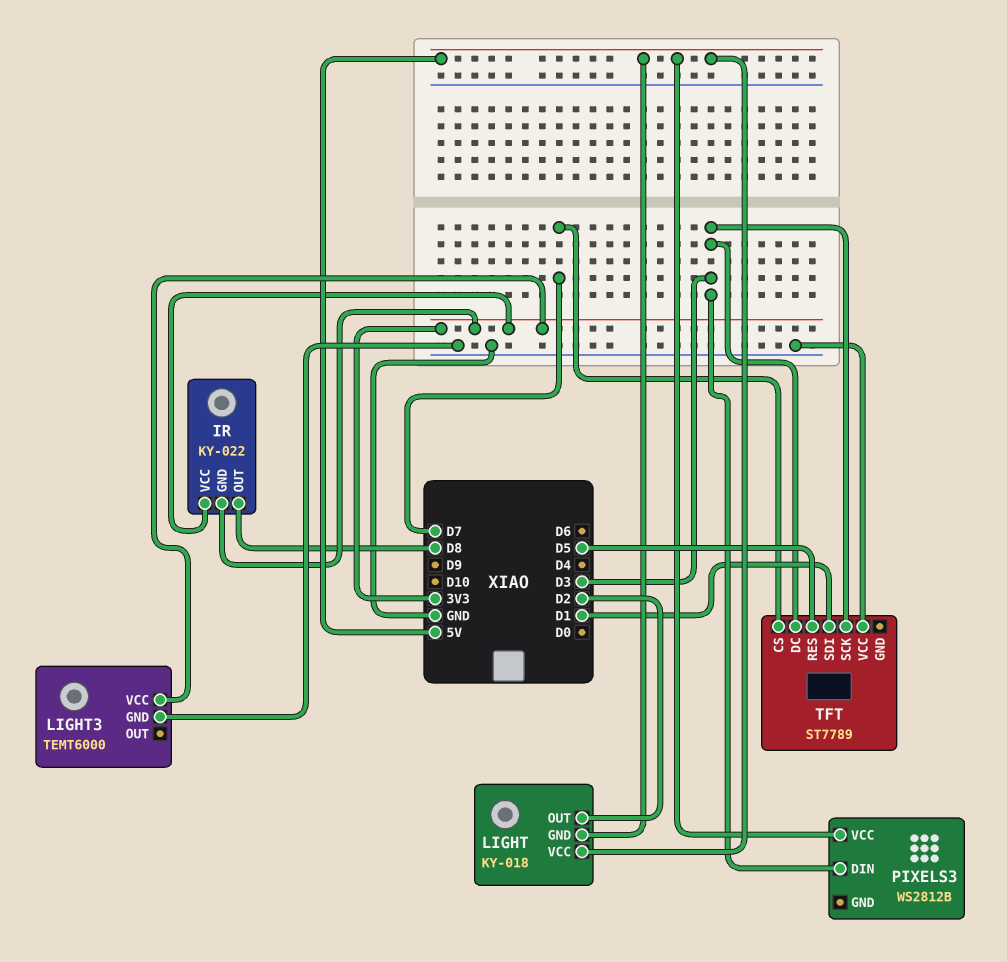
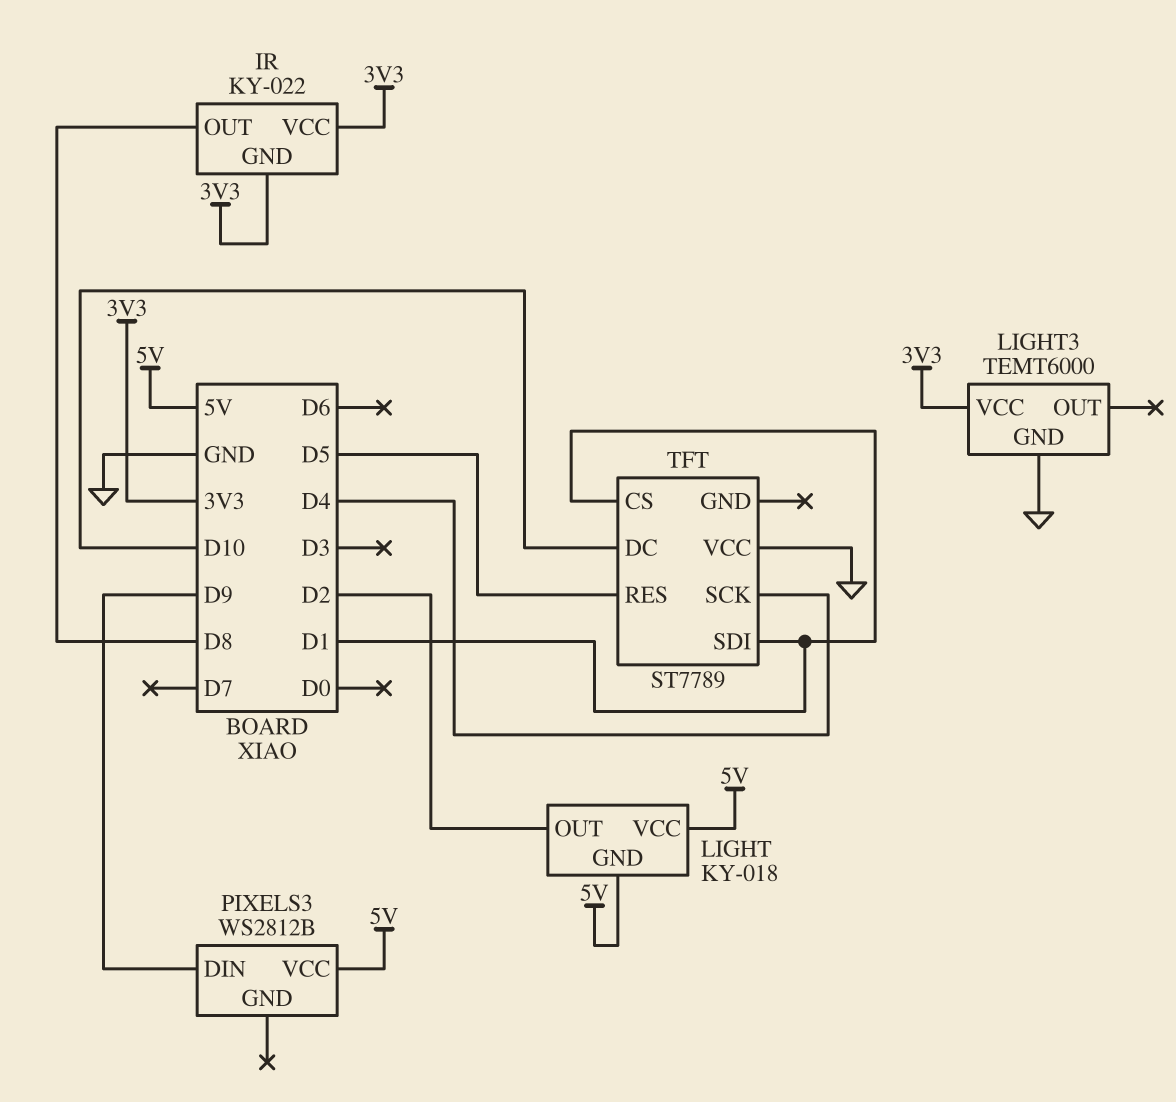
PIXELS3 pin DIN: D3 -> D9
TFT pin CS: D7 -> D1
TFT pin DC: D3 -> D10
TFT pin SCK: D3 -> D4

